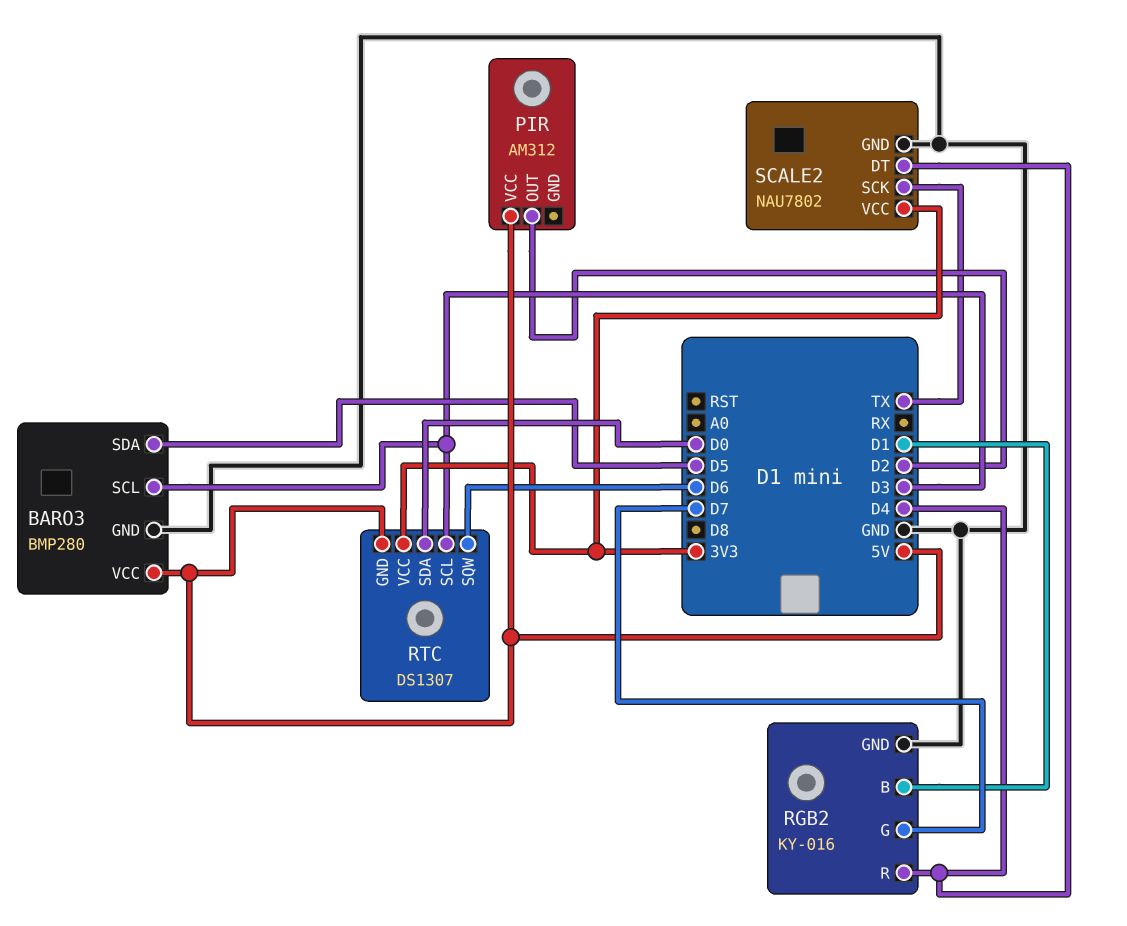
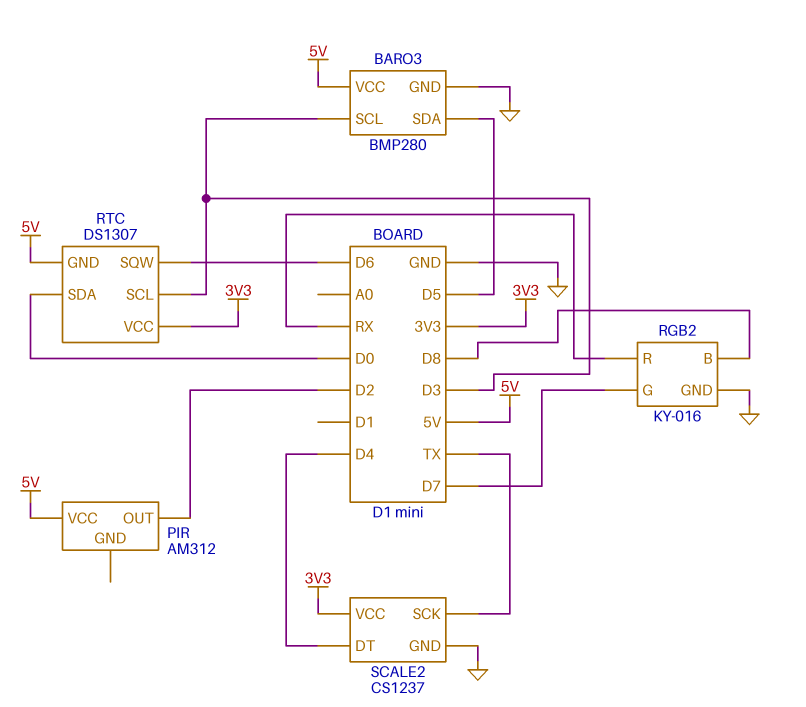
RGB2 pin B: D1 -> D8
RGB2 pin R: D4 -> RX
SCALE2: NAU7802 -> CS1237

